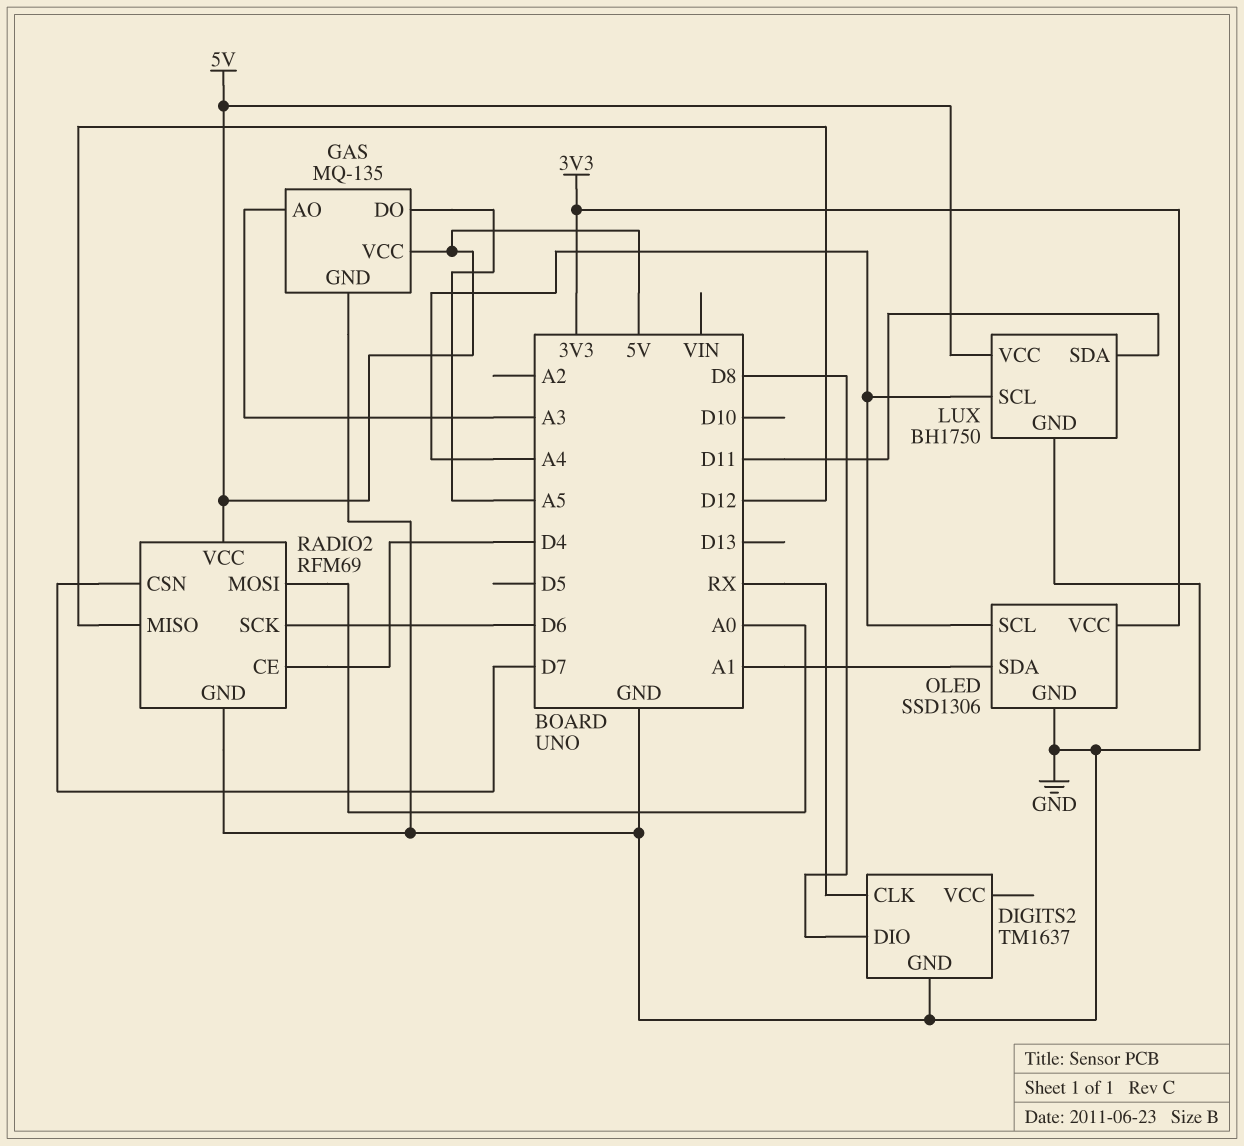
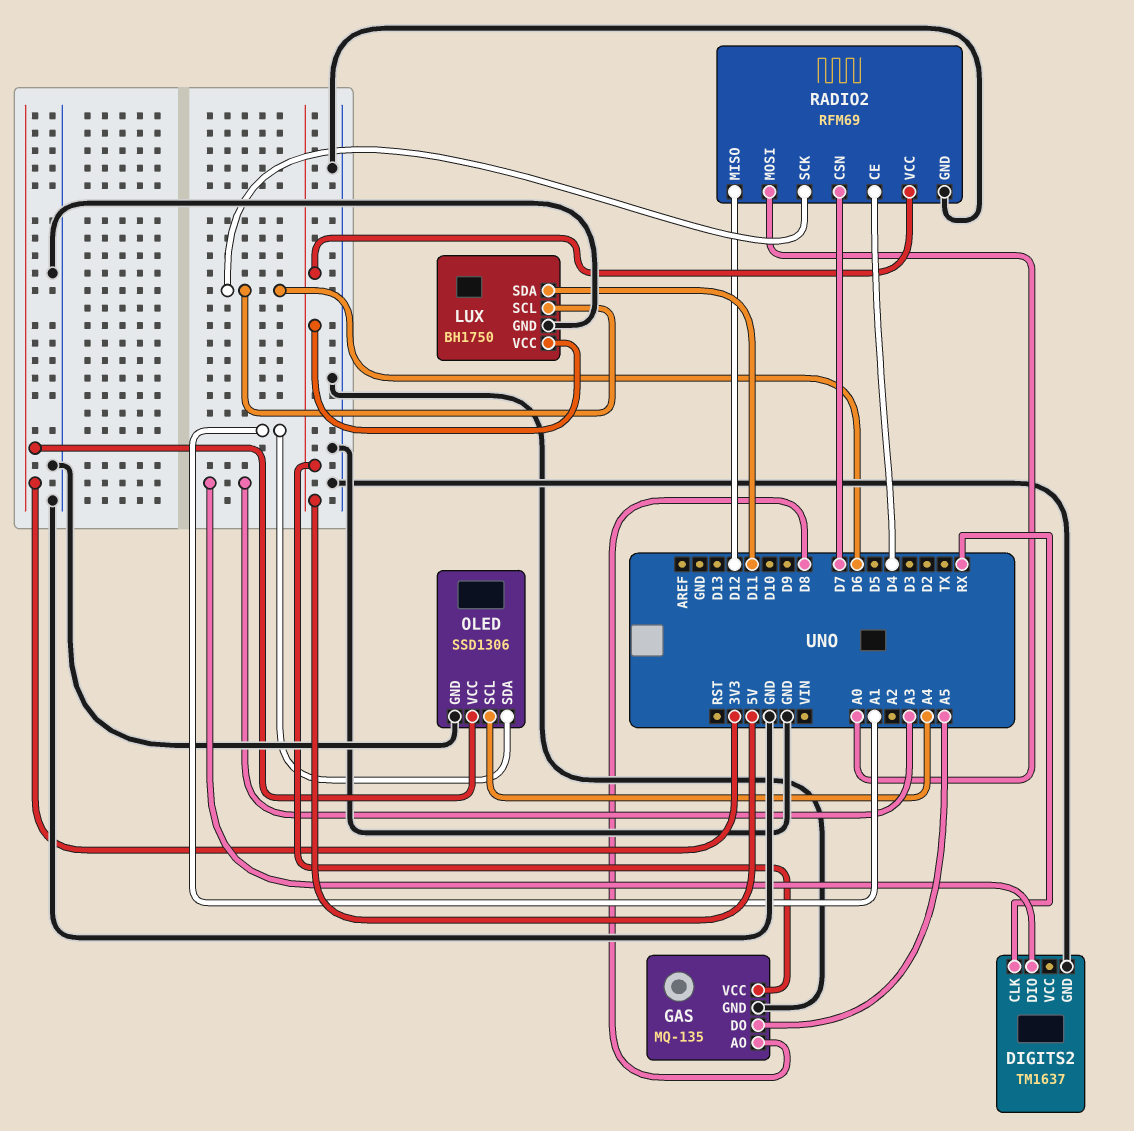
DIGITS2 pin DIO: D8 -> A3
GAS pin AO: A3 -> D8
LUX pin SCL: A4 -> D6

